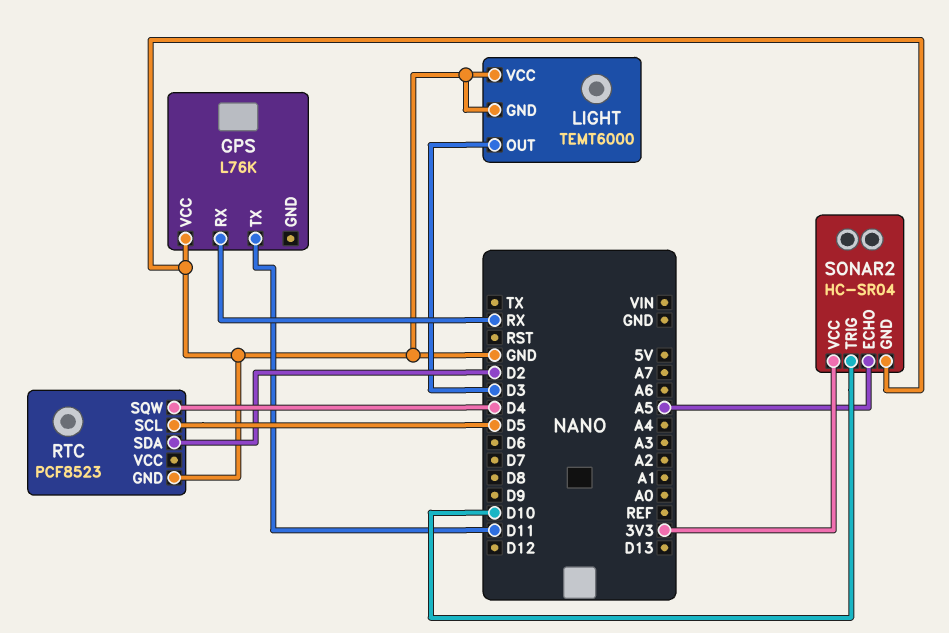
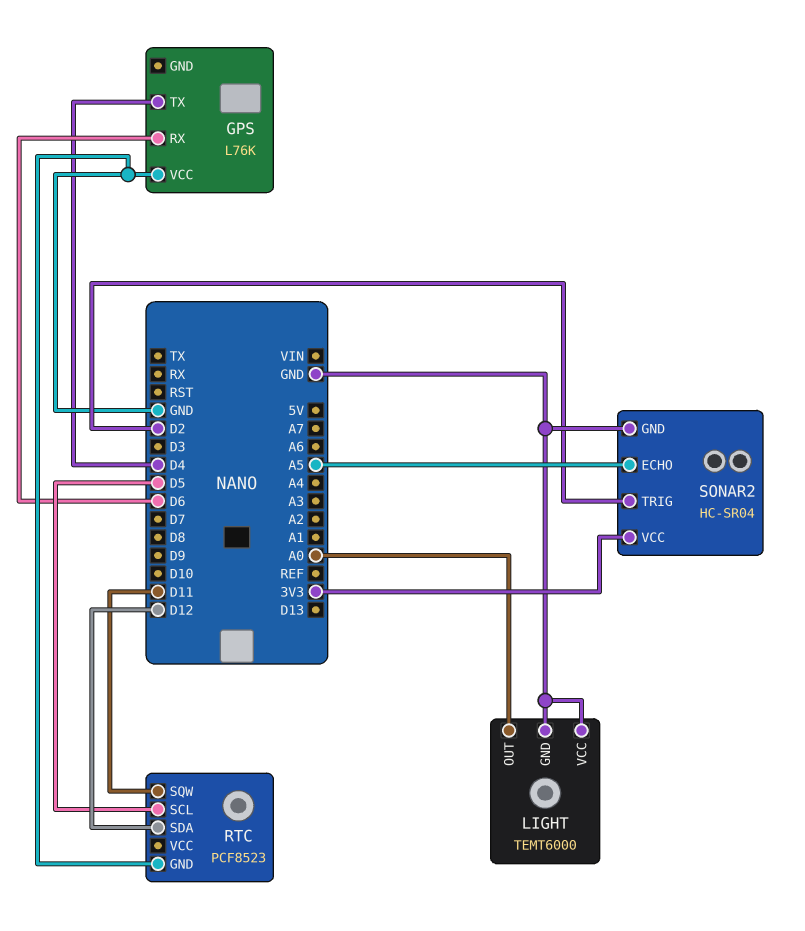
GPS pin RX: RX -> D6
GPS pin TX: D11 -> D4
LIGHT pin OUT: D3 -> A0
RTC pin SDA: D2 -> D12
RTC pin SQW: D4 -> D11
SONAR2 pin TRIG: D10 -> D2

